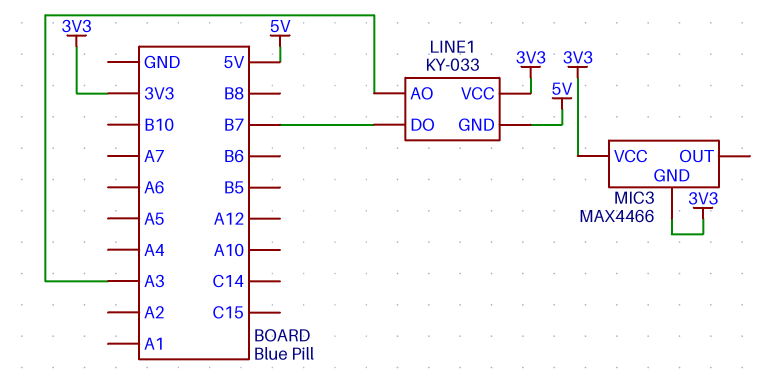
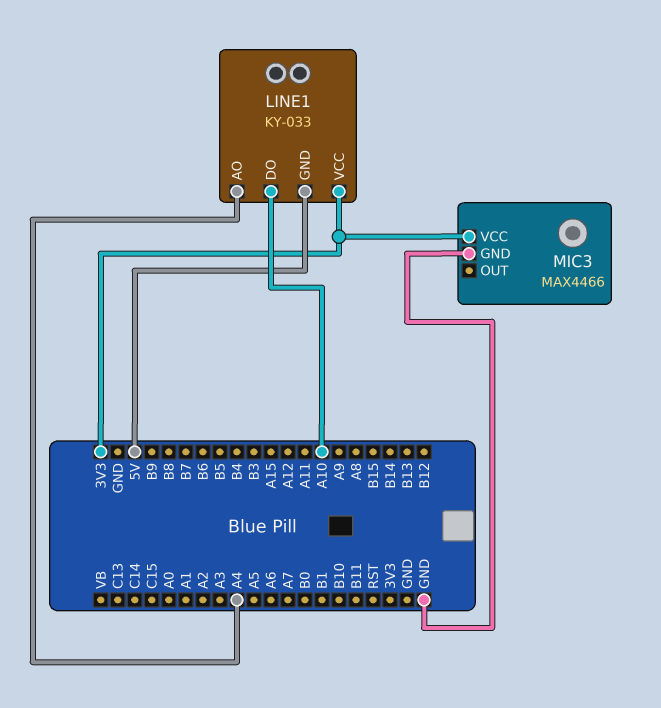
LINE1 pin AO: A3 -> A4
LINE1 pin DO: B7 -> A10
MIC3 pin GND: 3V3 -> GND

